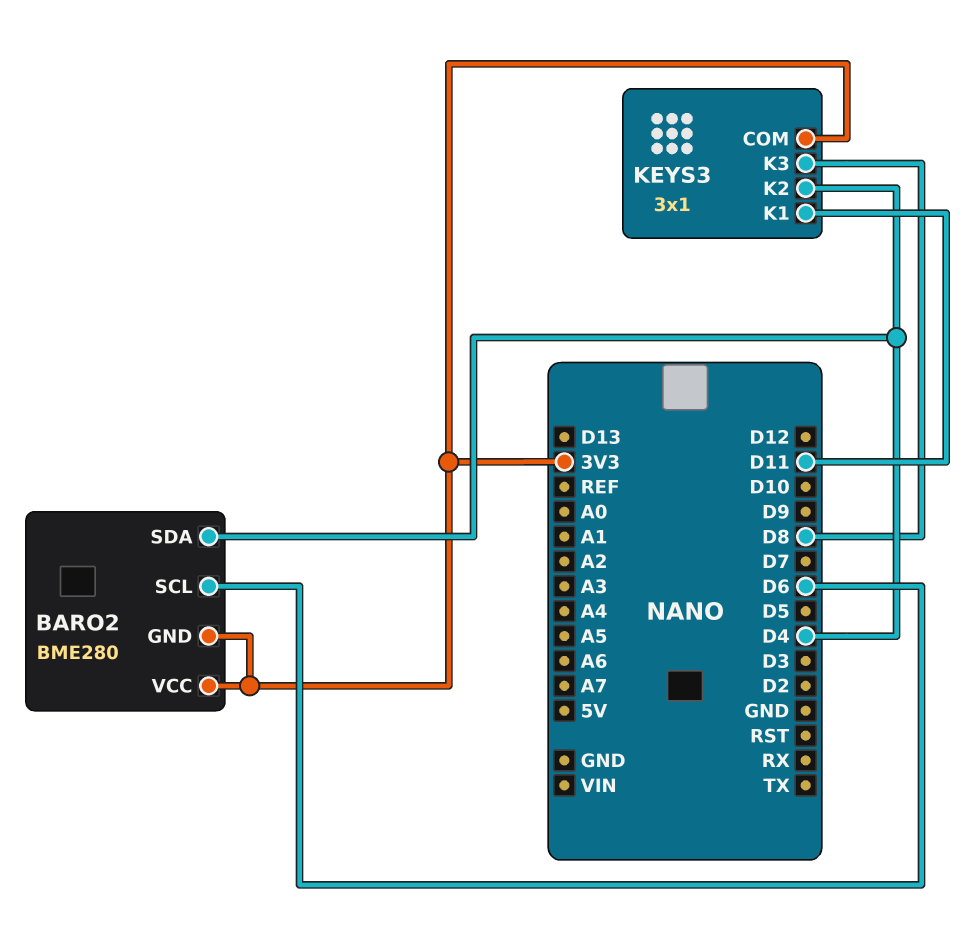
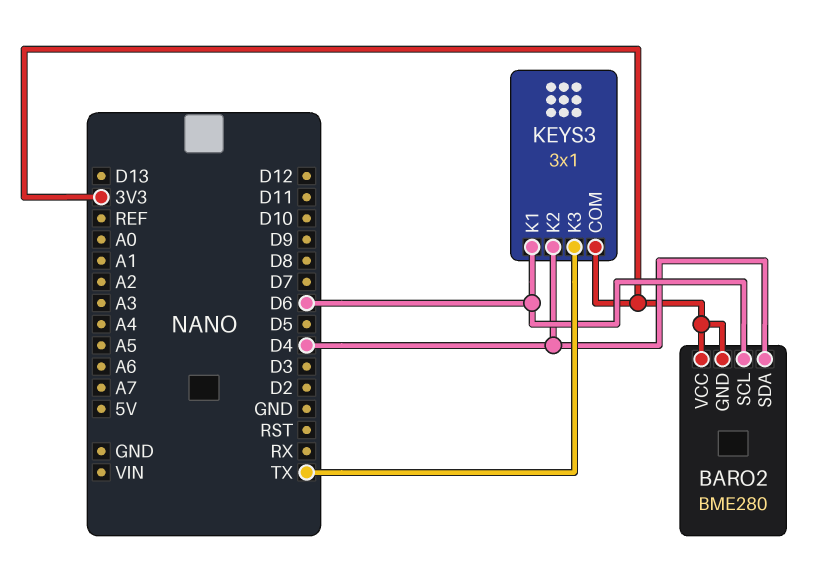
KEYS3 pin K1: D11 -> D6
KEYS3 pin K3: D8 -> TX

